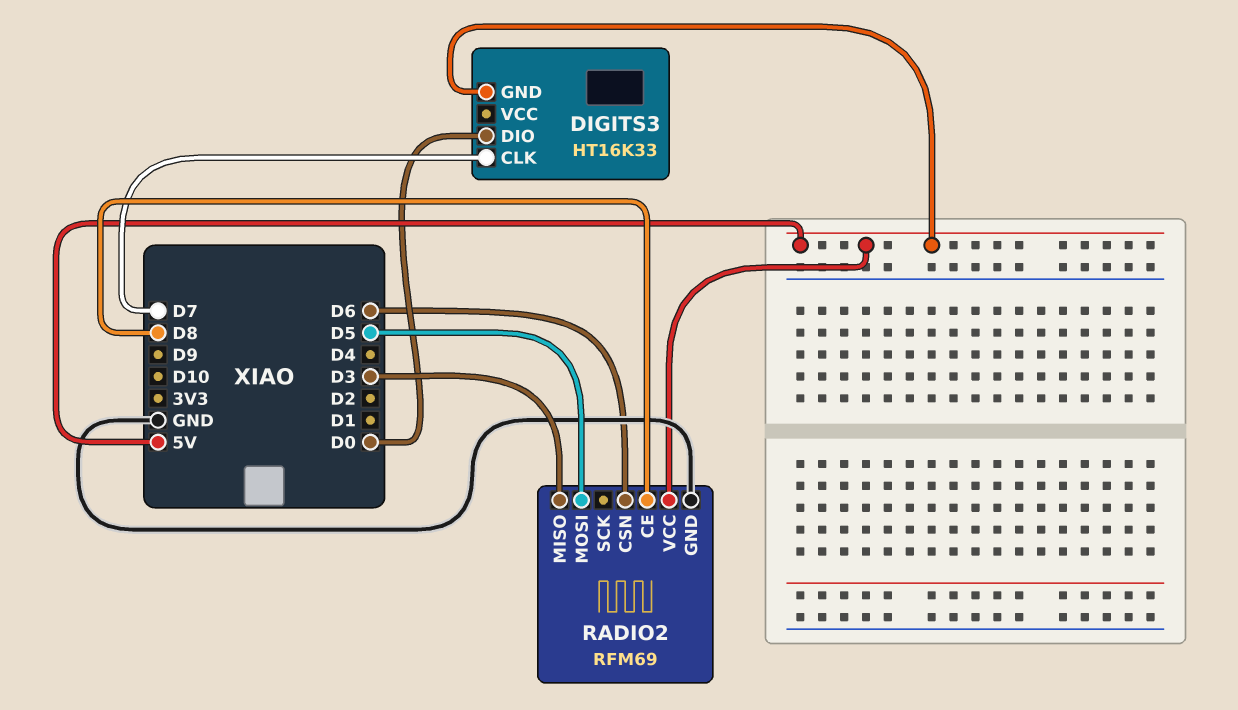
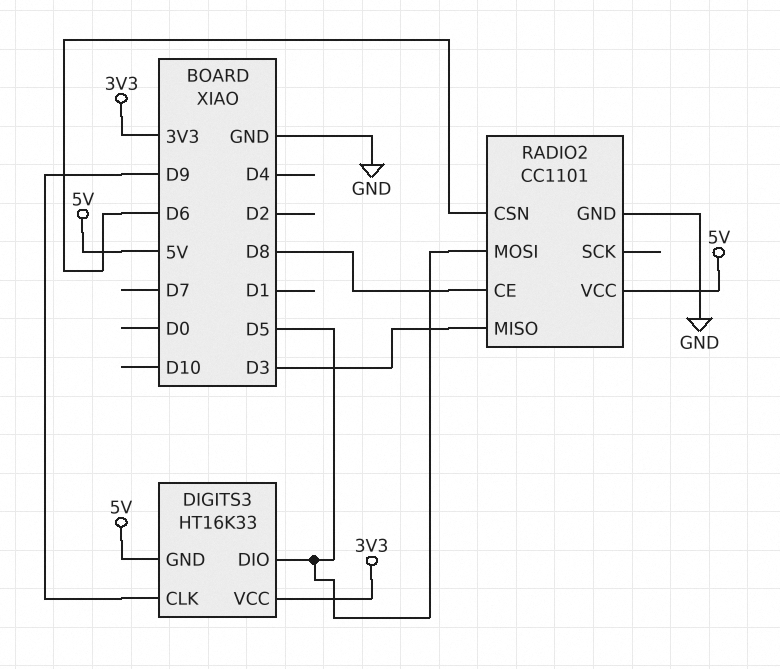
DIGITS3 pin CLK: D7 -> D9
DIGITS3 pin DIO: D0 -> D5
DIGITS3 pin VCC: none -> 3V3
RADIO2: RFM69 -> CC1101

